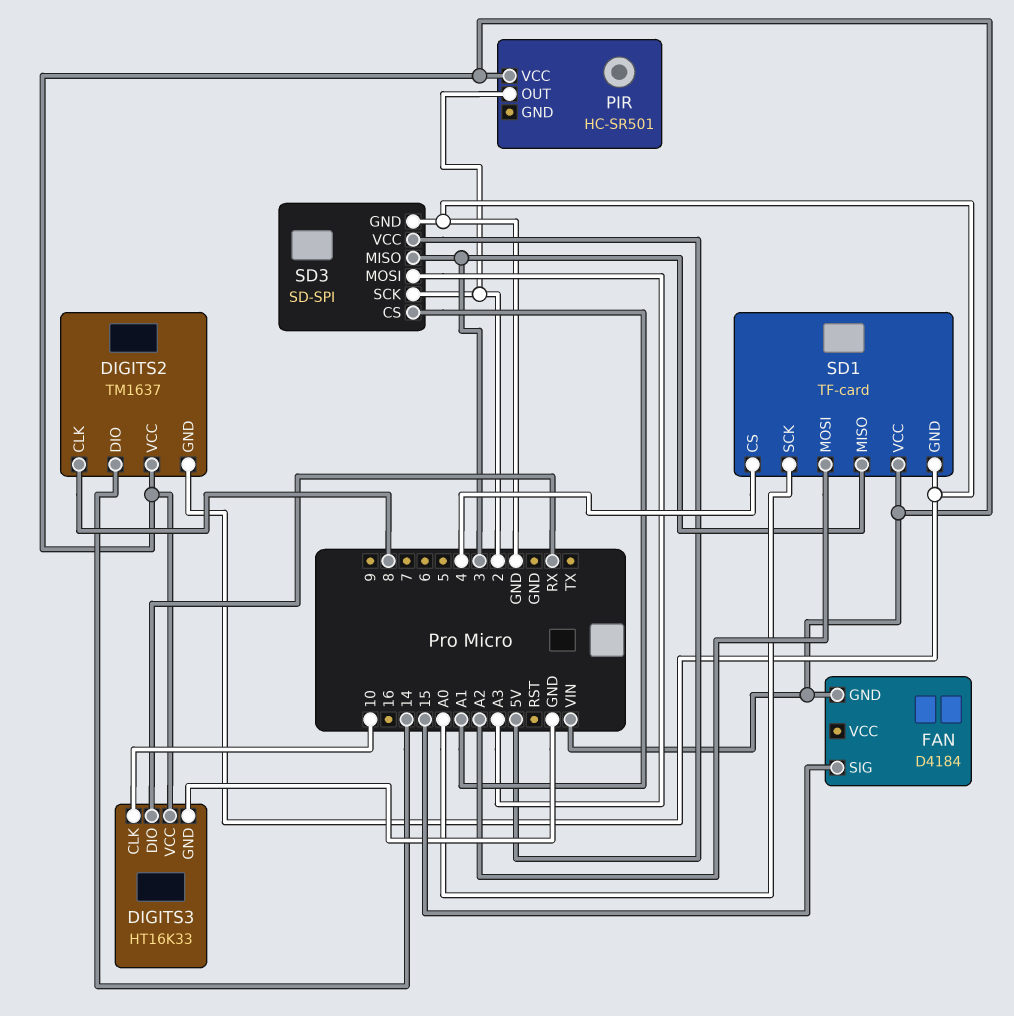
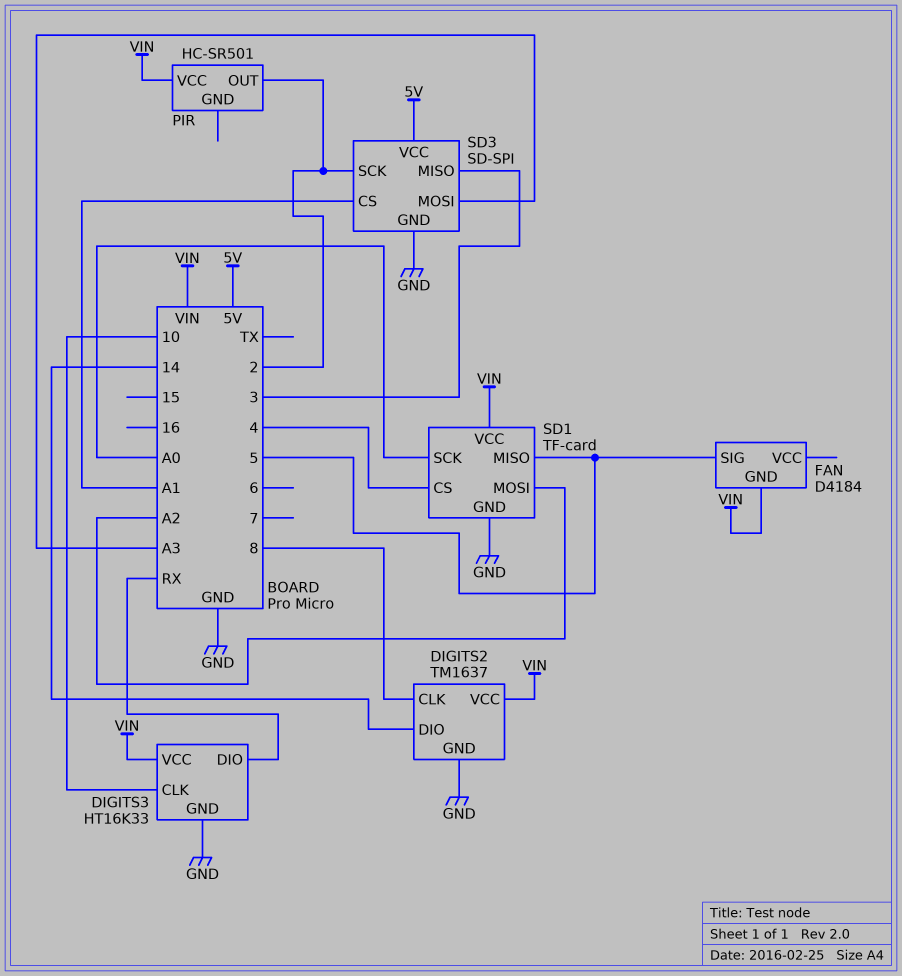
FAN pin SIG: 15 -> 5
SD1 pin MISO: 3 -> 5

